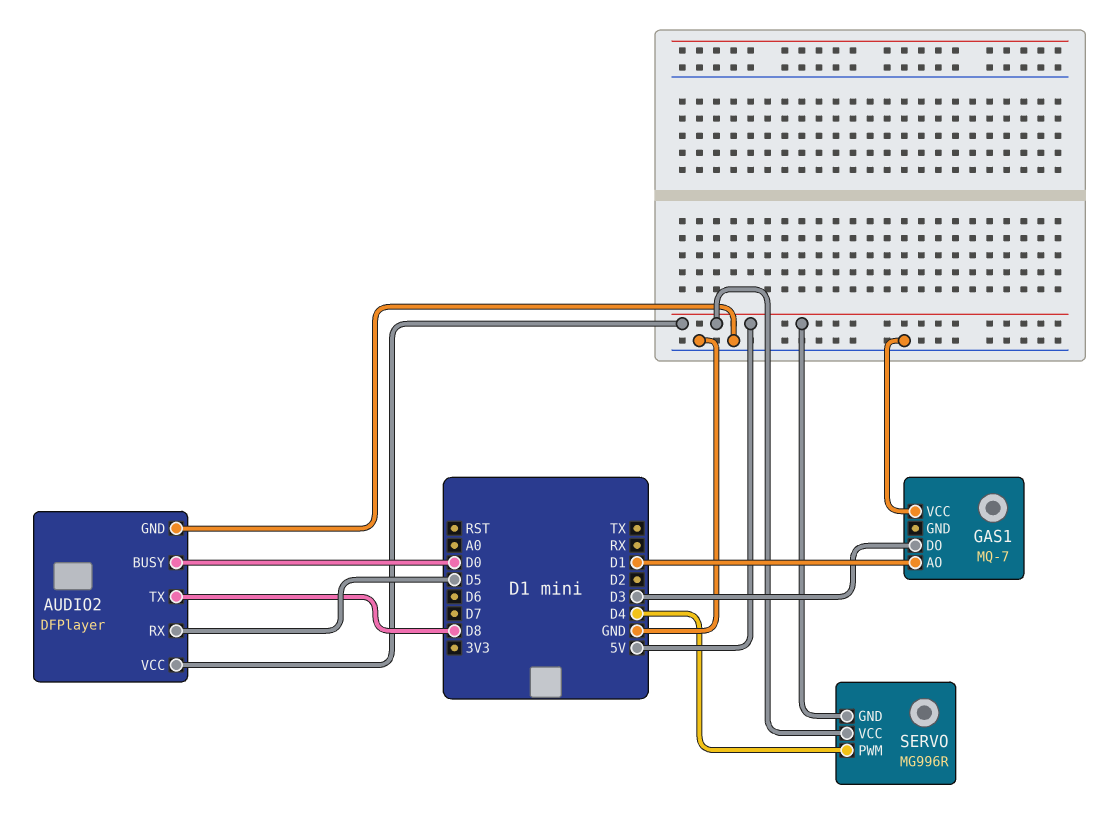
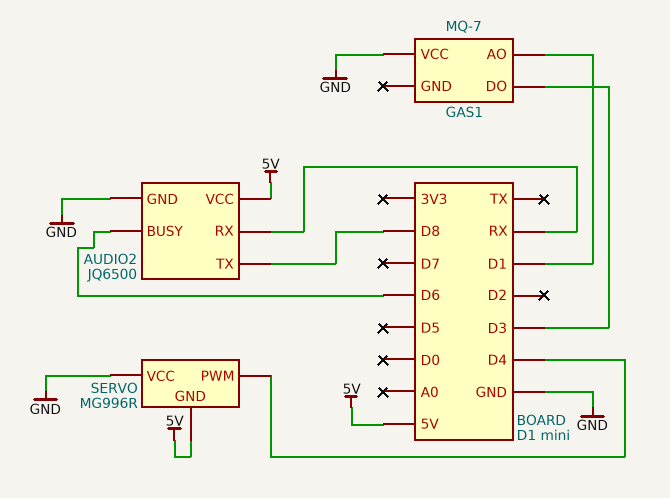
AUDIO2: DFPlayer -> JQ6500
AUDIO2 pin BUSY: D0 -> D6
AUDIO2 pin RX: D5 -> RX
SERVO pin VCC: 5V -> GND

